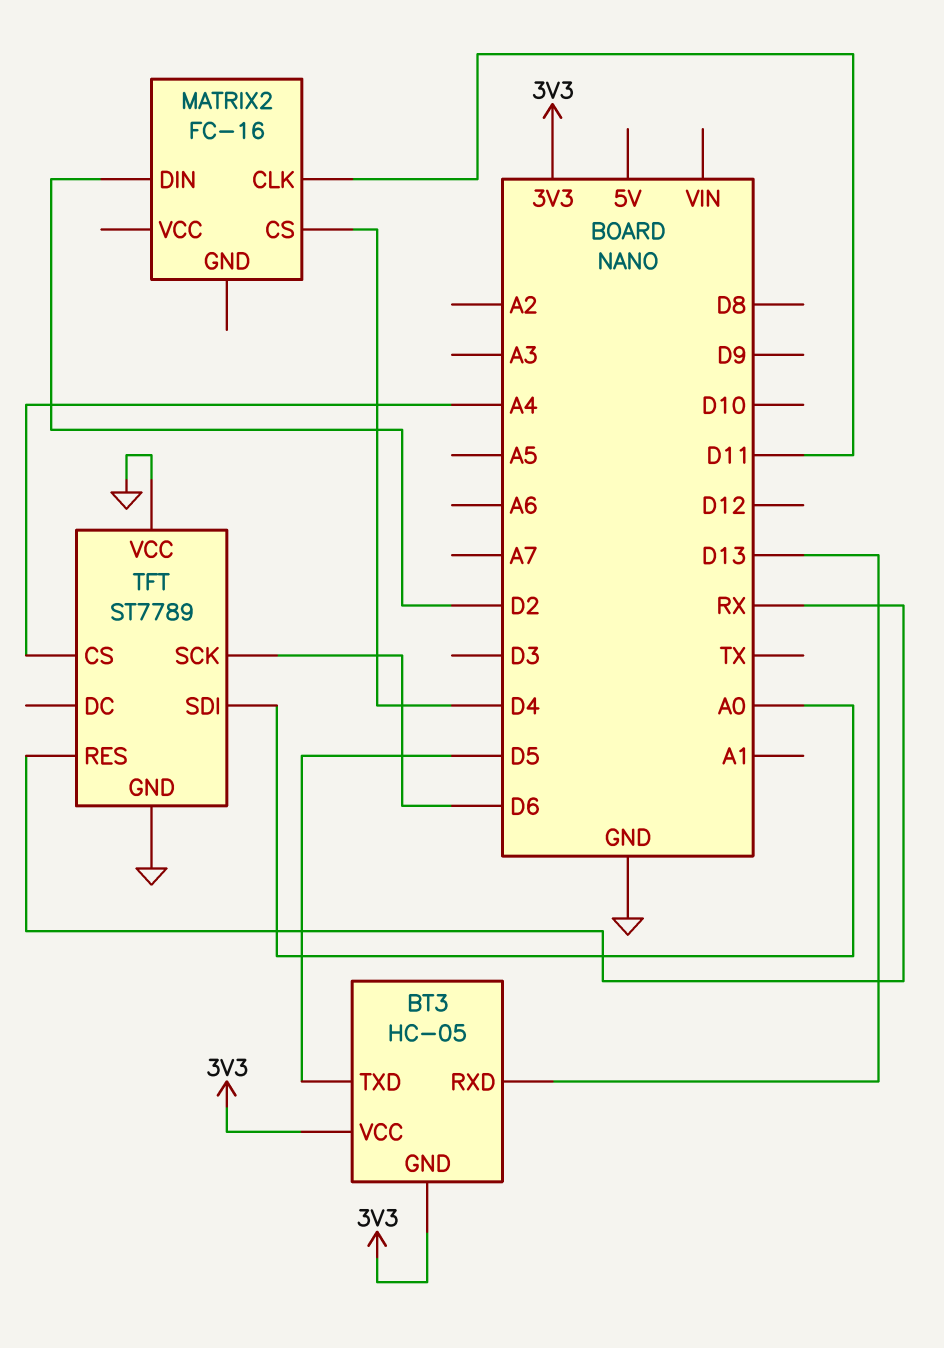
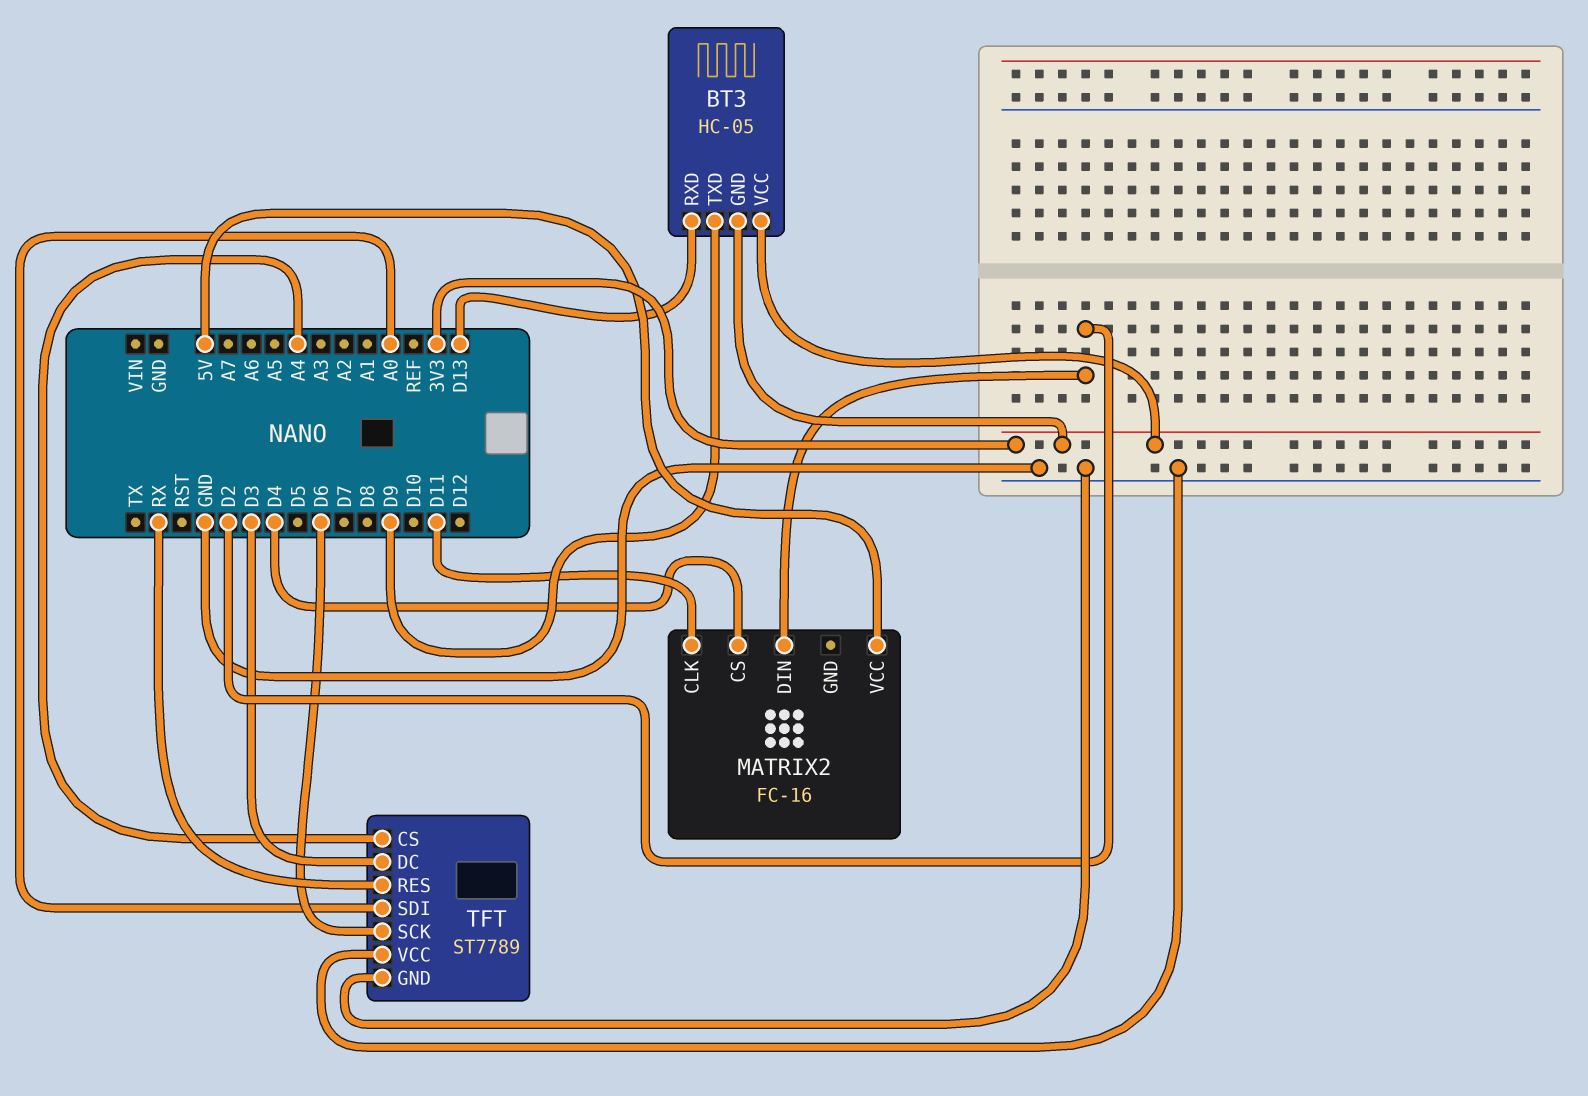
BT3 pin TXD: D5 -> D9
MATRIX2 pin VCC: none -> 5V
TFT pin DC: none -> D3

